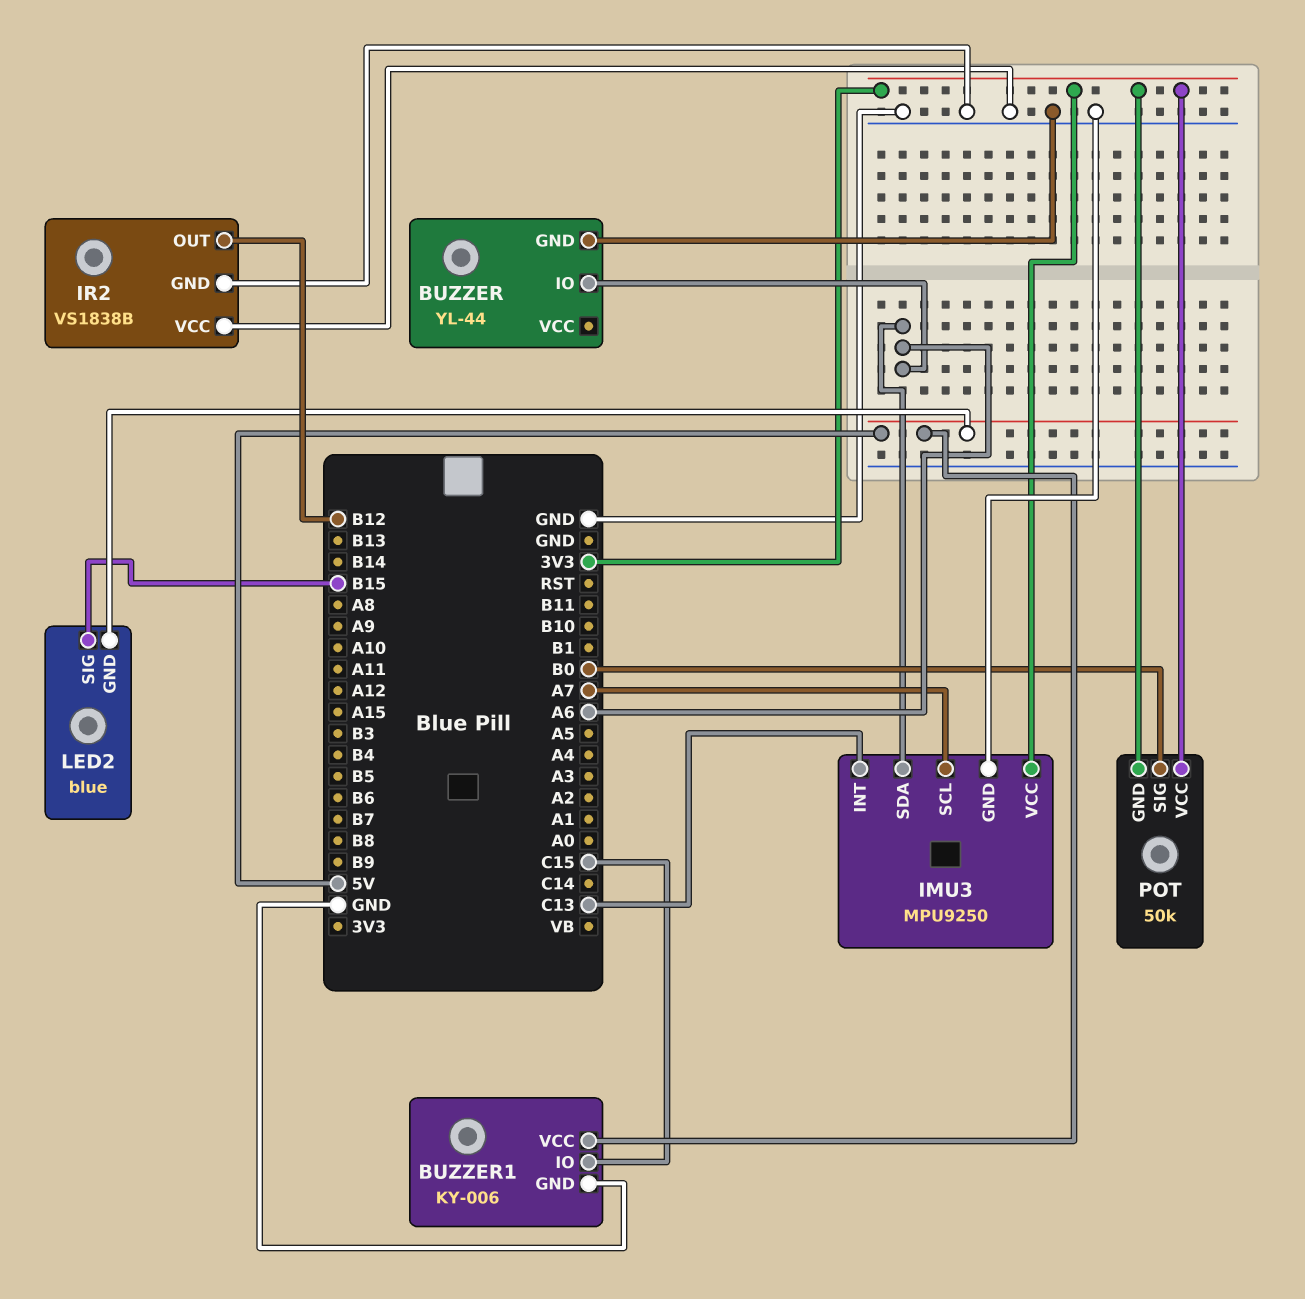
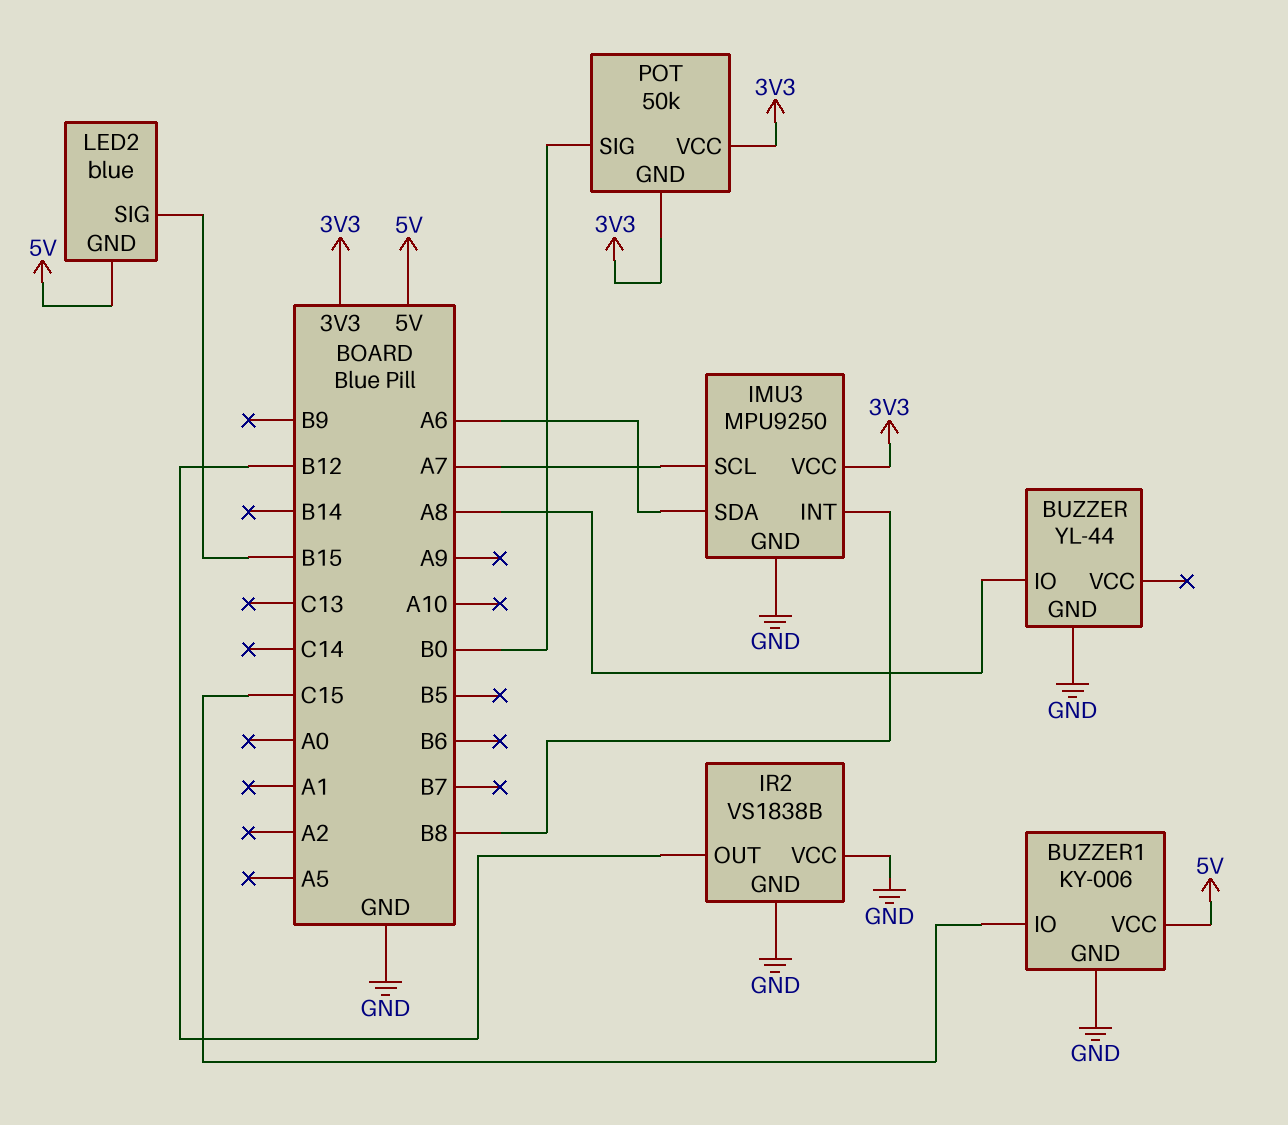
BUZZER pin IO: A6 -> A8
IMU3 pin INT: C13 -> B8

